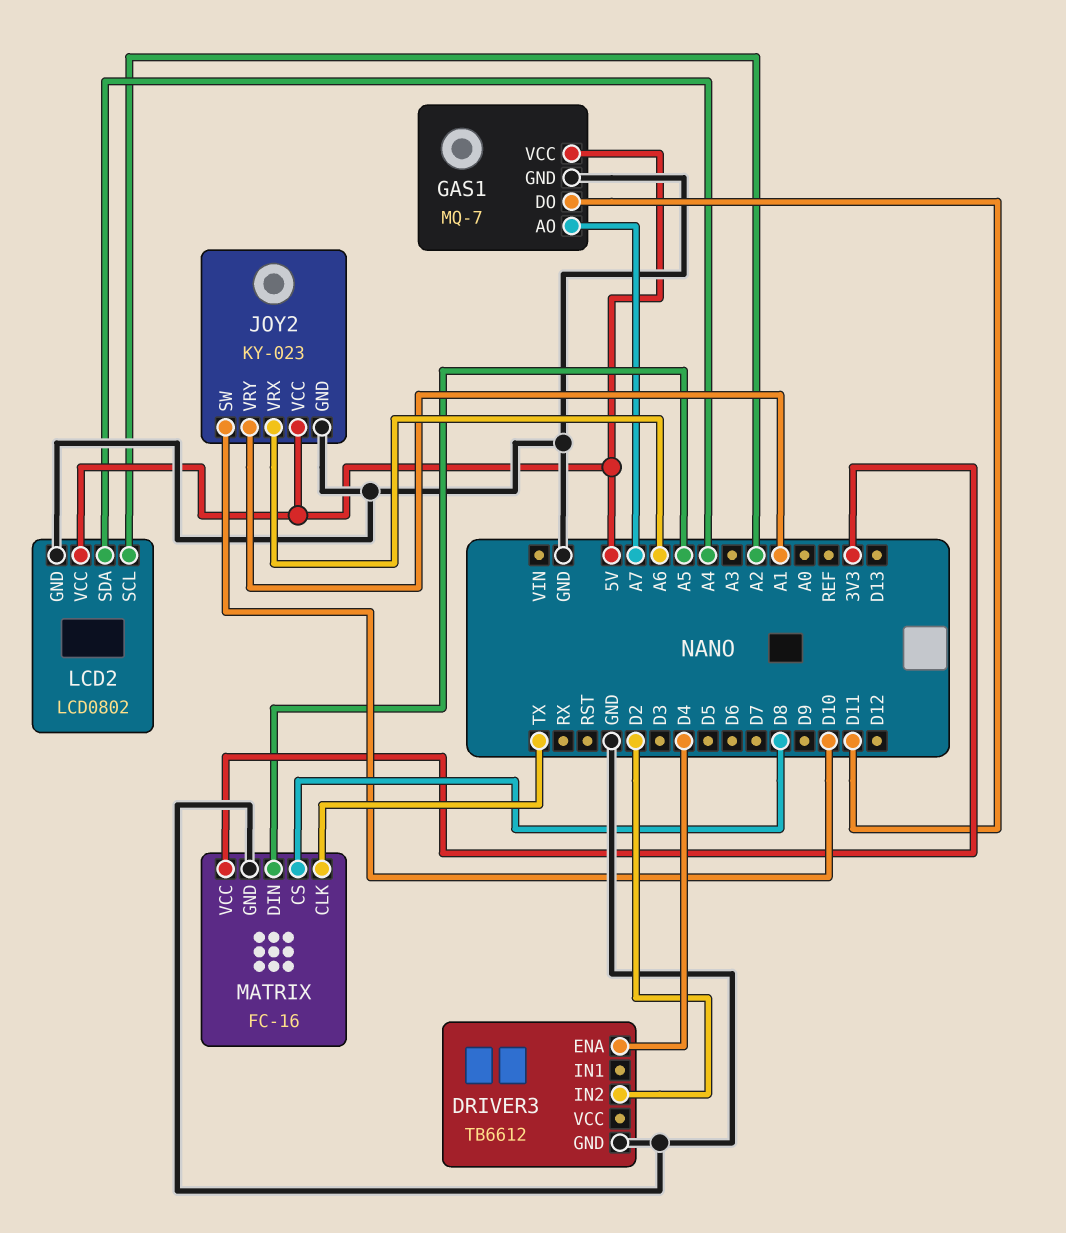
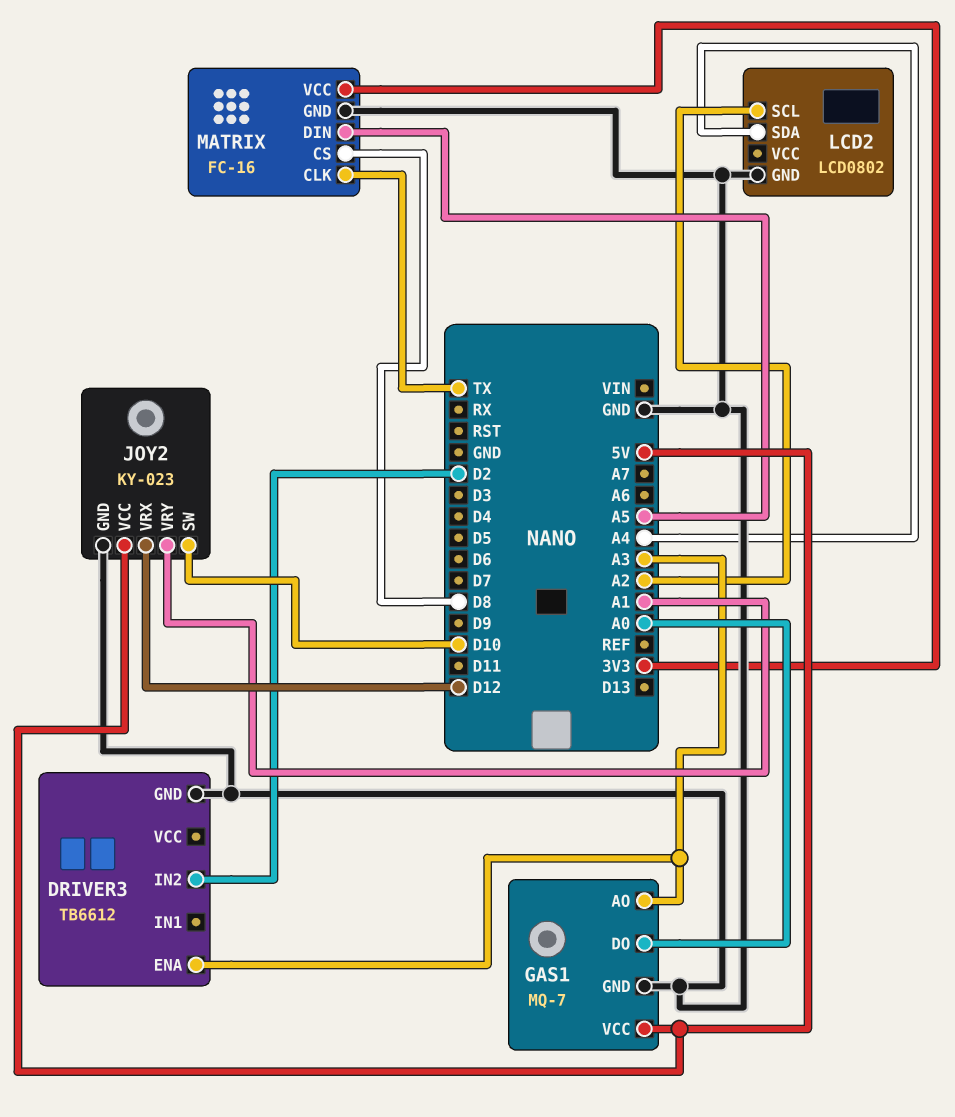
DRIVER3 pin ENA: D4 -> A3
GAS1 pin AO: A7 -> A3
GAS1 pin DO: D11 -> A0
JOY2 pin VRX: A6 -> D12
LCD2 pin VCC: 5V -> none

